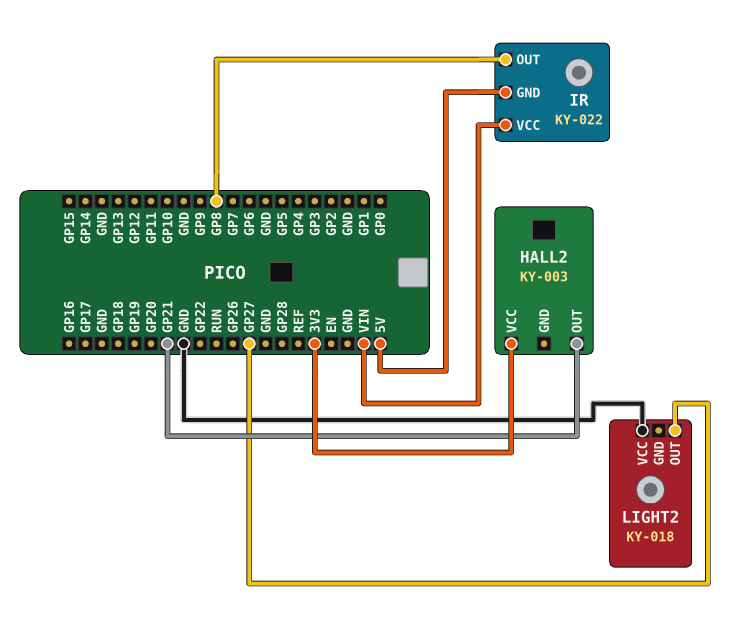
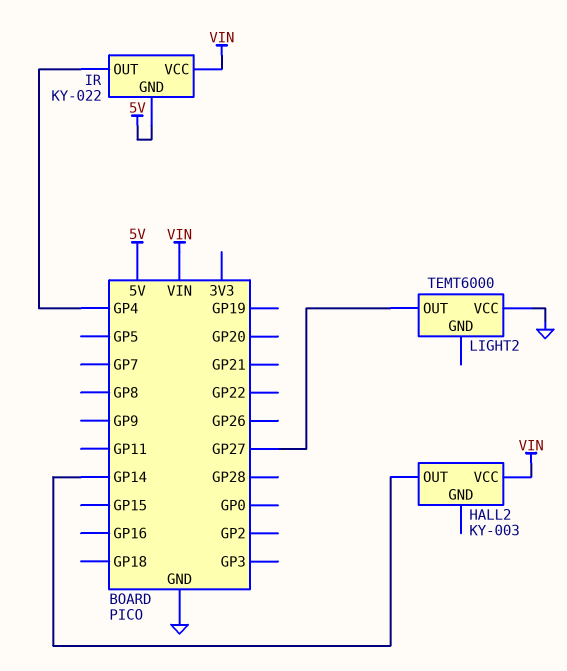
HALL2 pin OUT: GP21 -> GP14
HALL2 pin VCC: 3V3 -> VIN
IR pin OUT: GP8 -> GP4
LIGHT2: KY-018 -> TEMT6000

